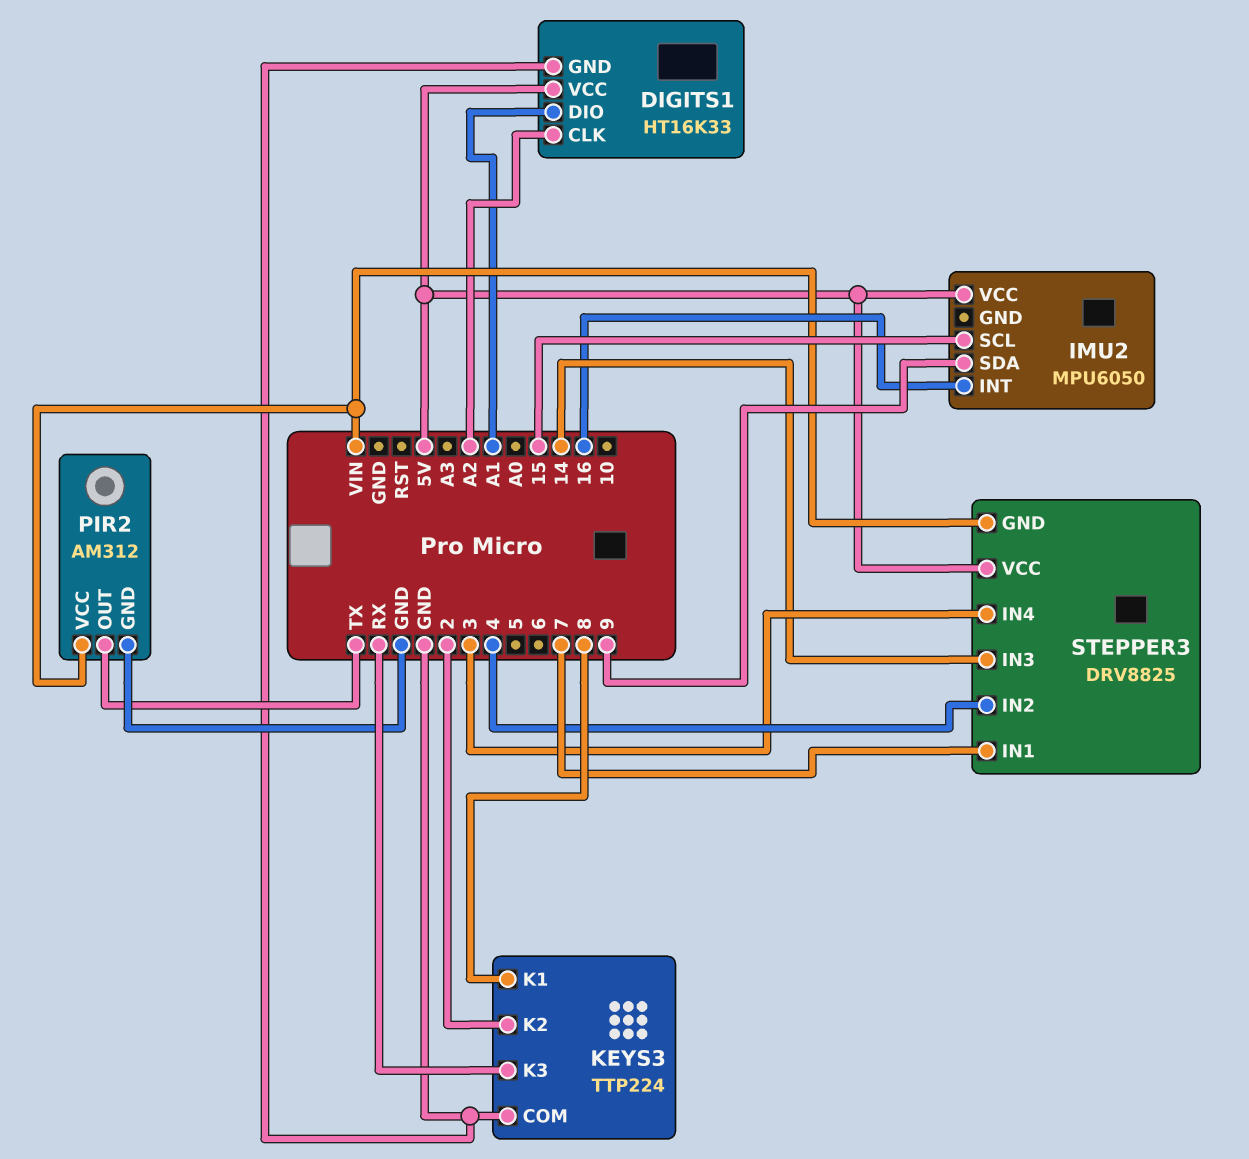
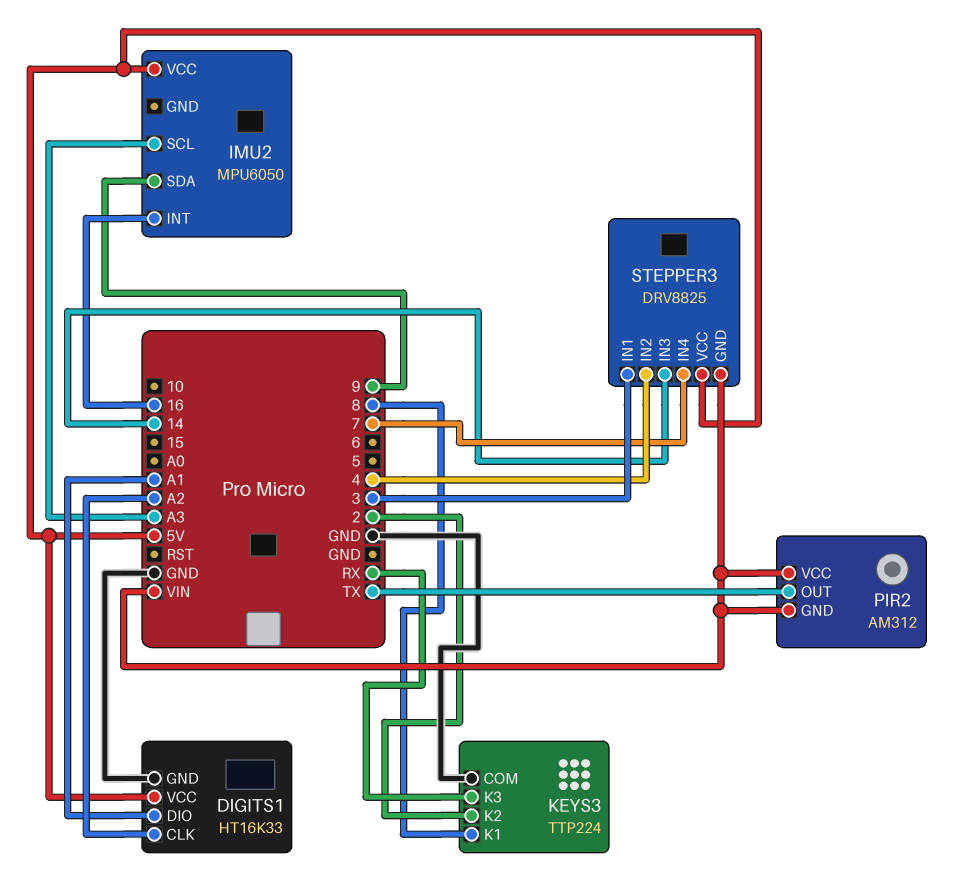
IMU2 pin SCL: 15 -> A3
PIR2 pin GND: GND -> VIN
STEPPER3 pin IN1: 7 -> 3
STEPPER3 pin IN4: 3 -> 7

